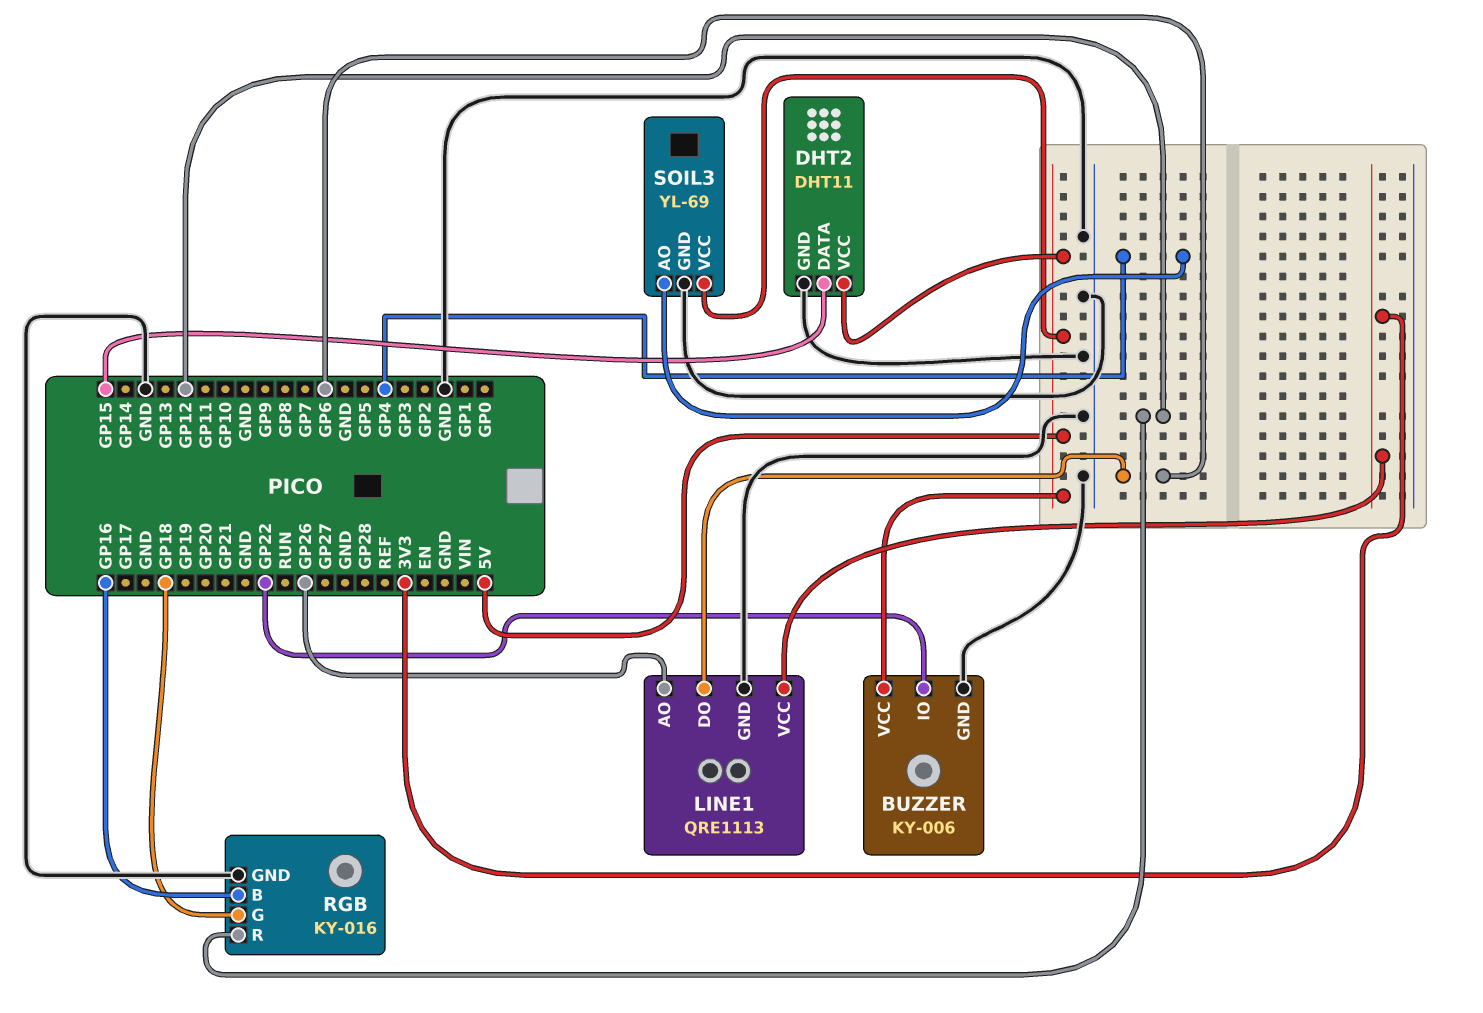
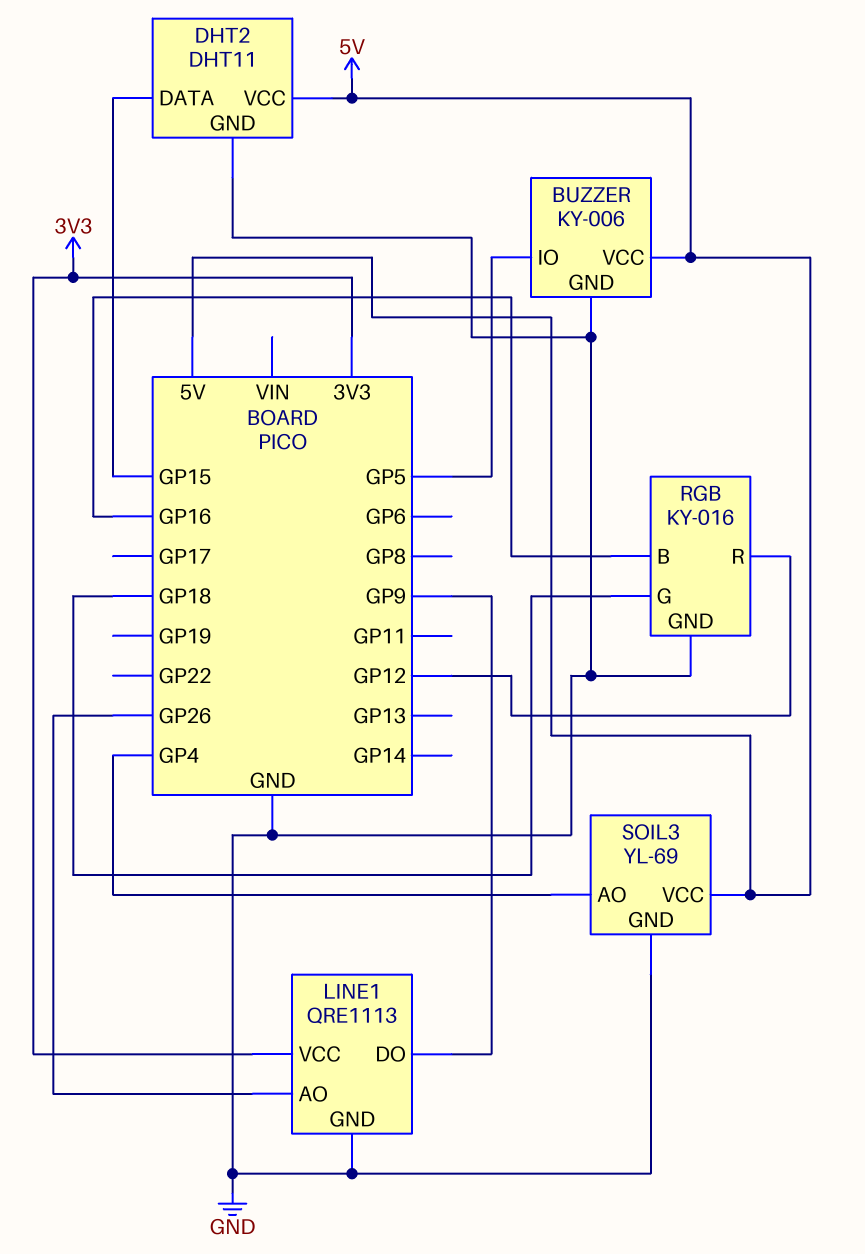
BUZZER pin IO: GP22 -> GP5
LINE1 pin DO: GP6 -> GP9

